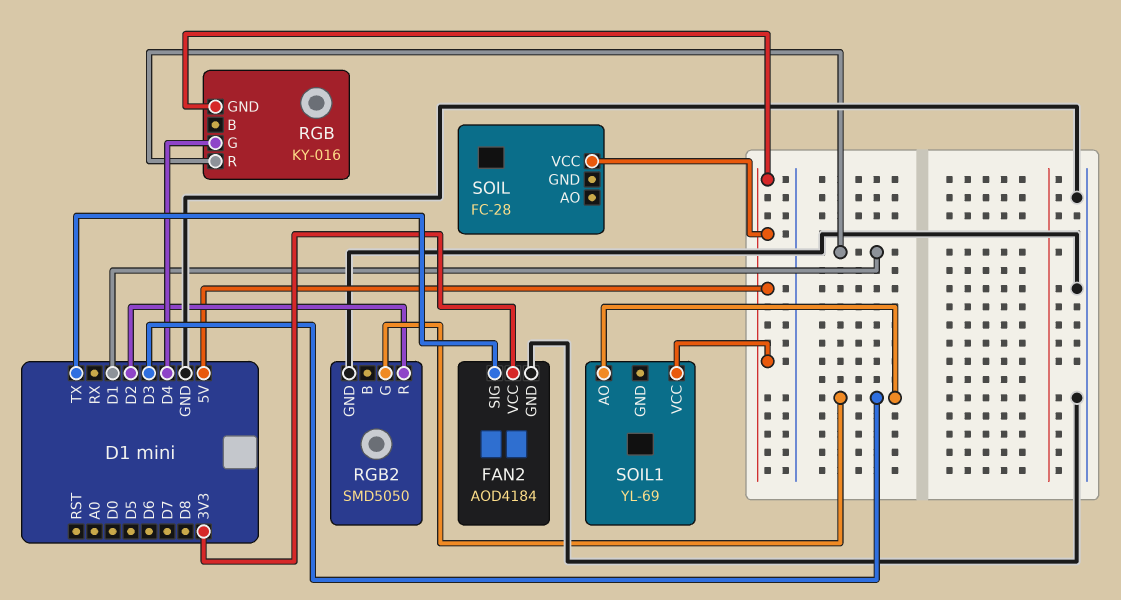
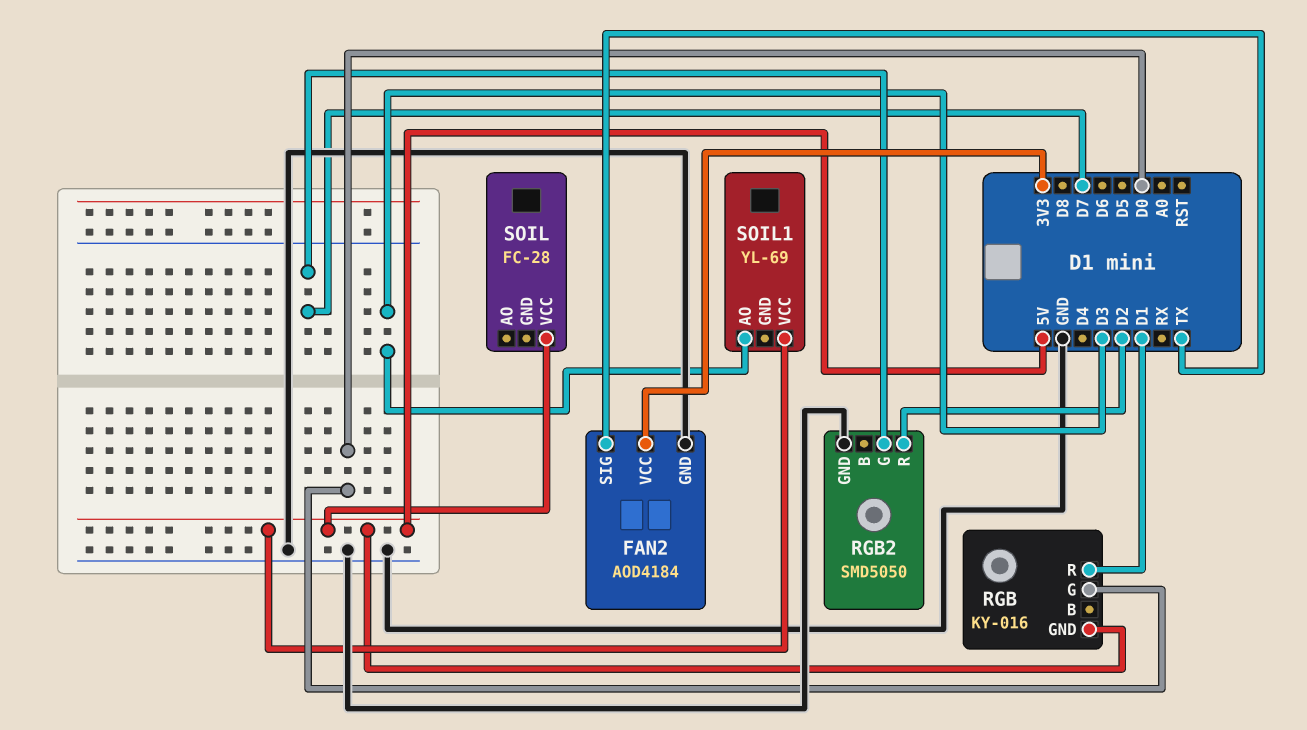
RGB pin G: D4 -> D0
RGB2 pin G: D3 -> D7

